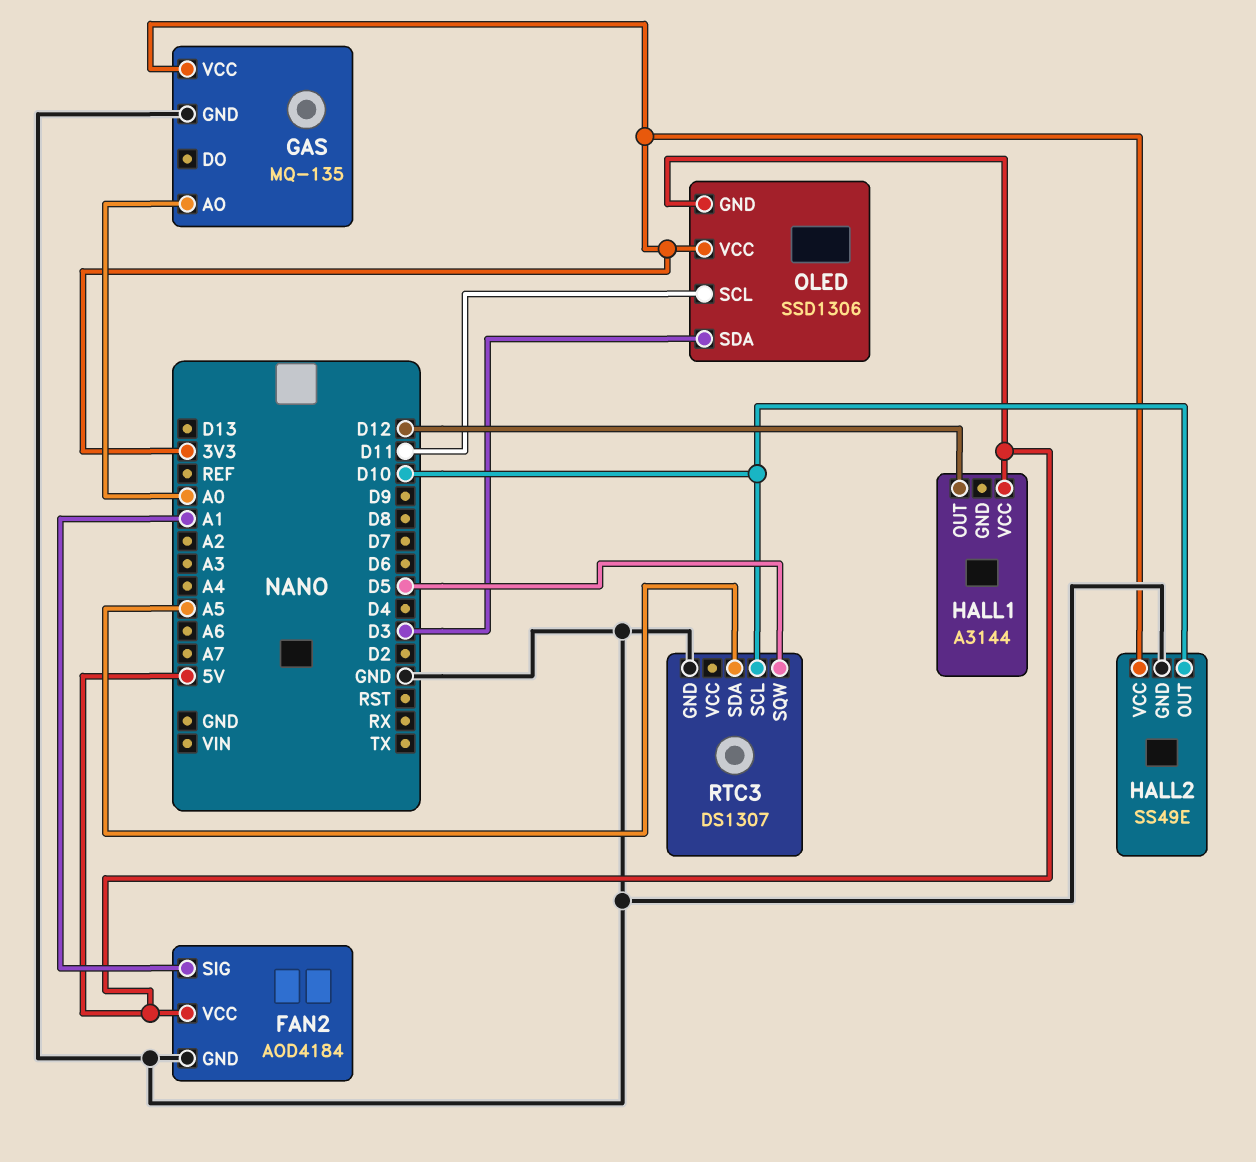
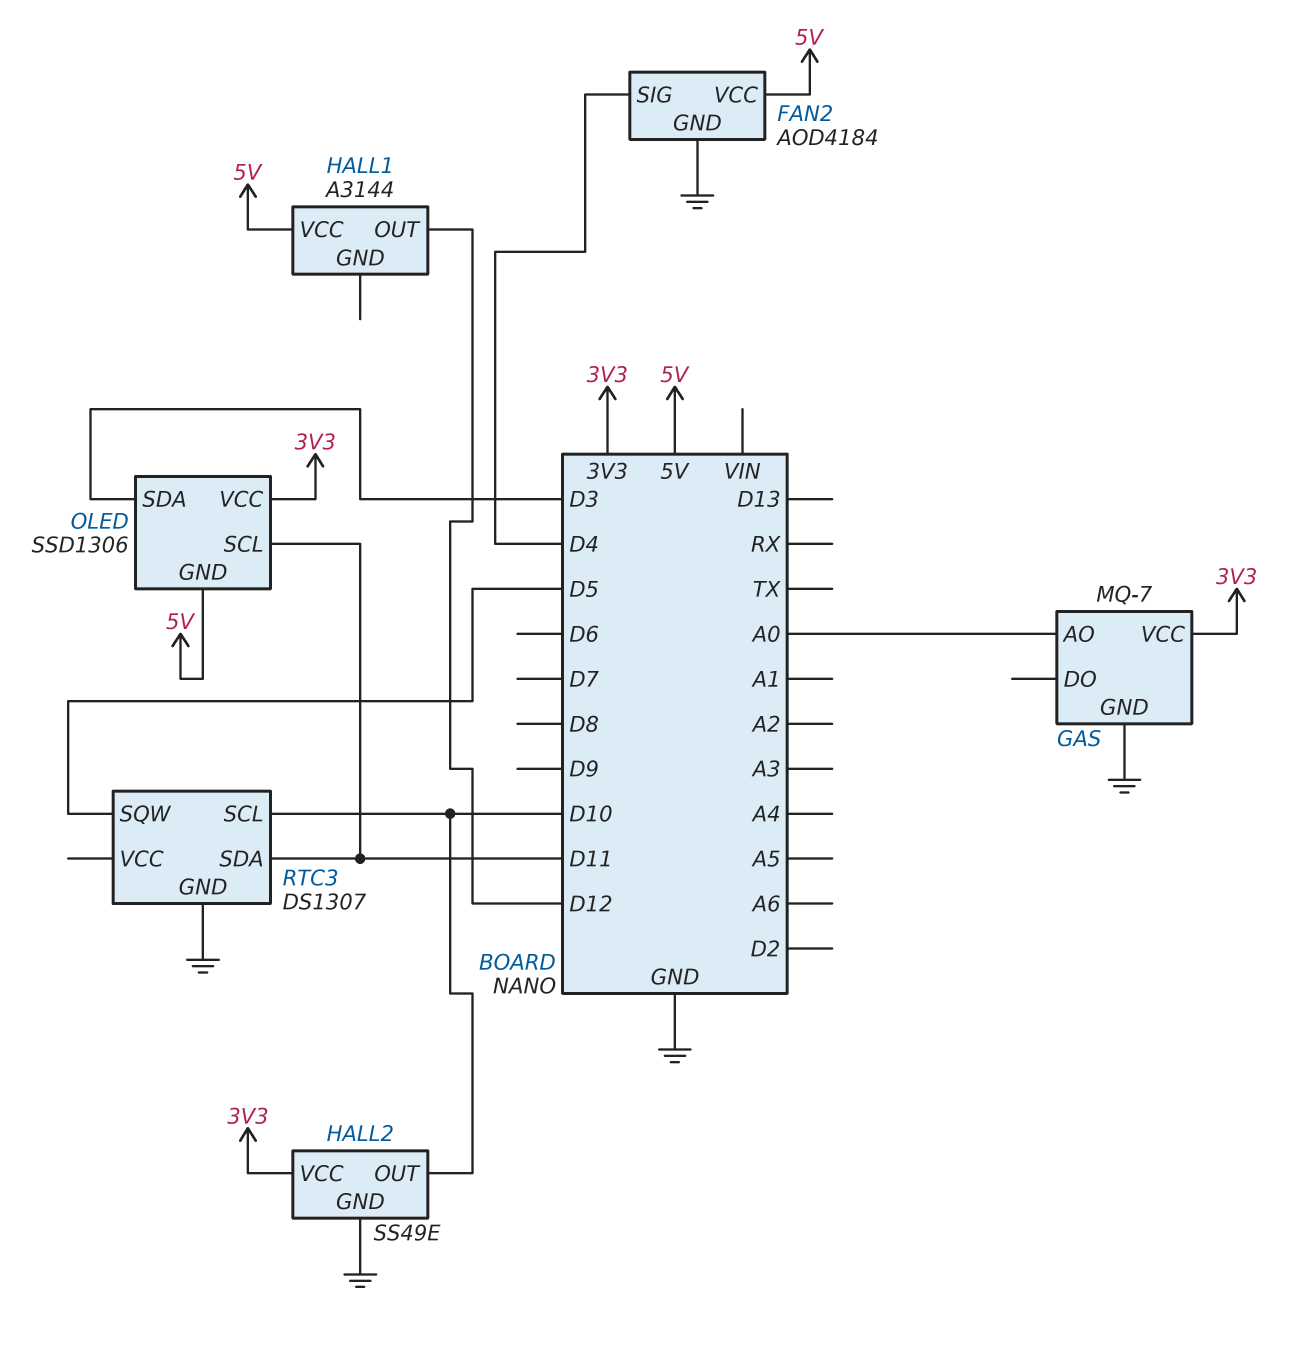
FAN2 pin SIG: A1 -> D4
GAS: MQ-135 -> MQ-7
RTC3 pin SDA: A5 -> D11

